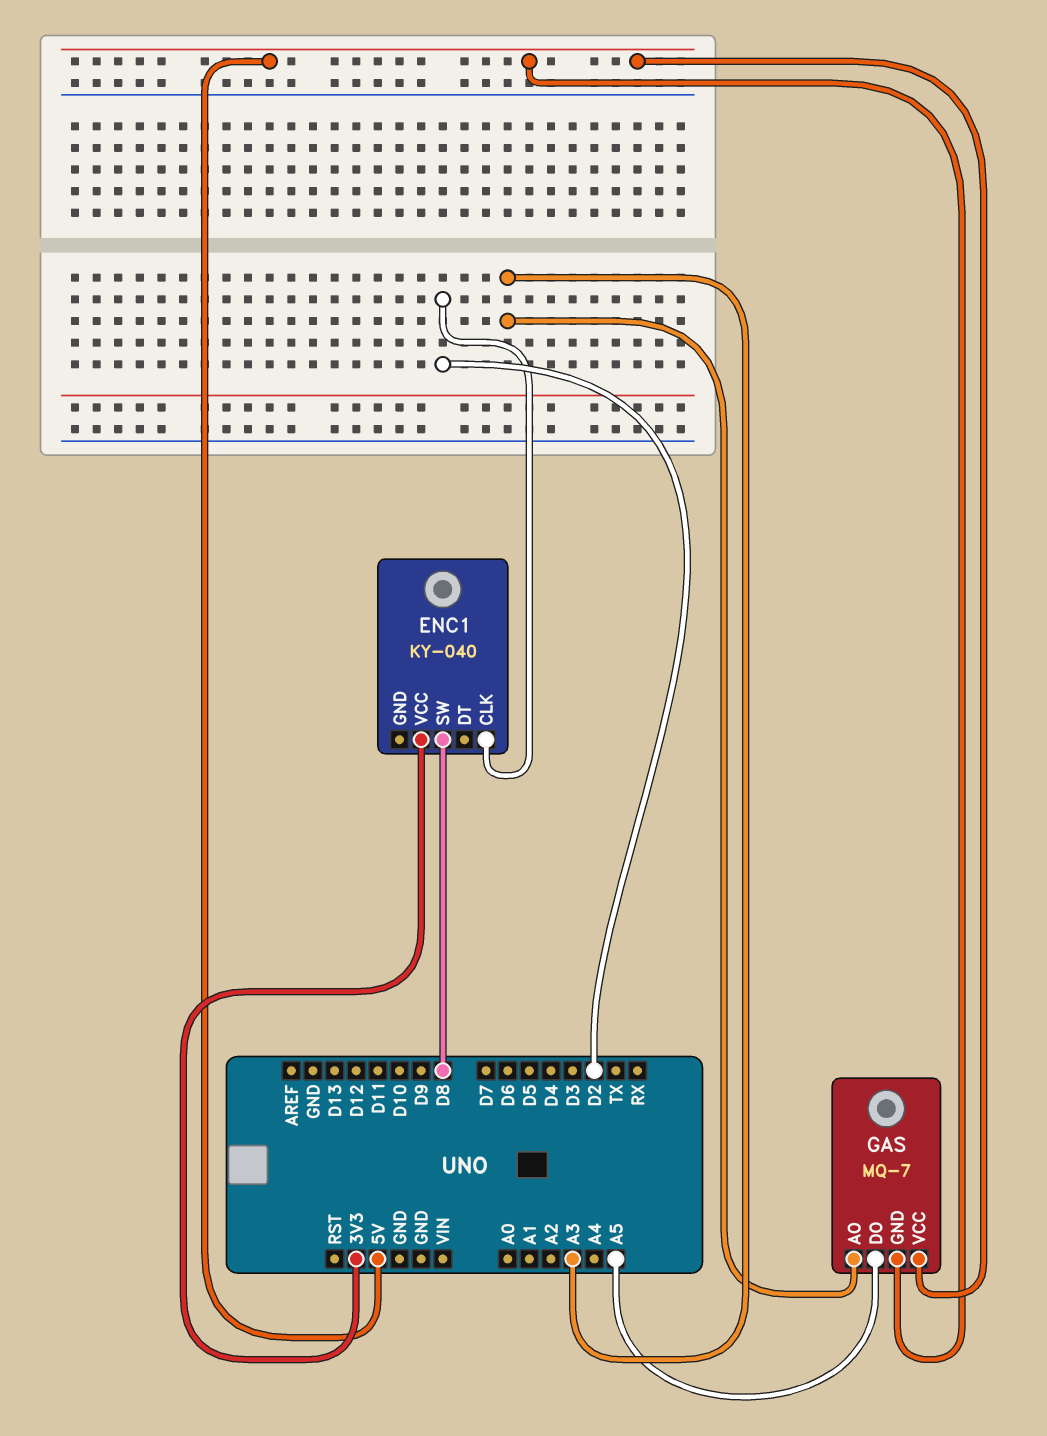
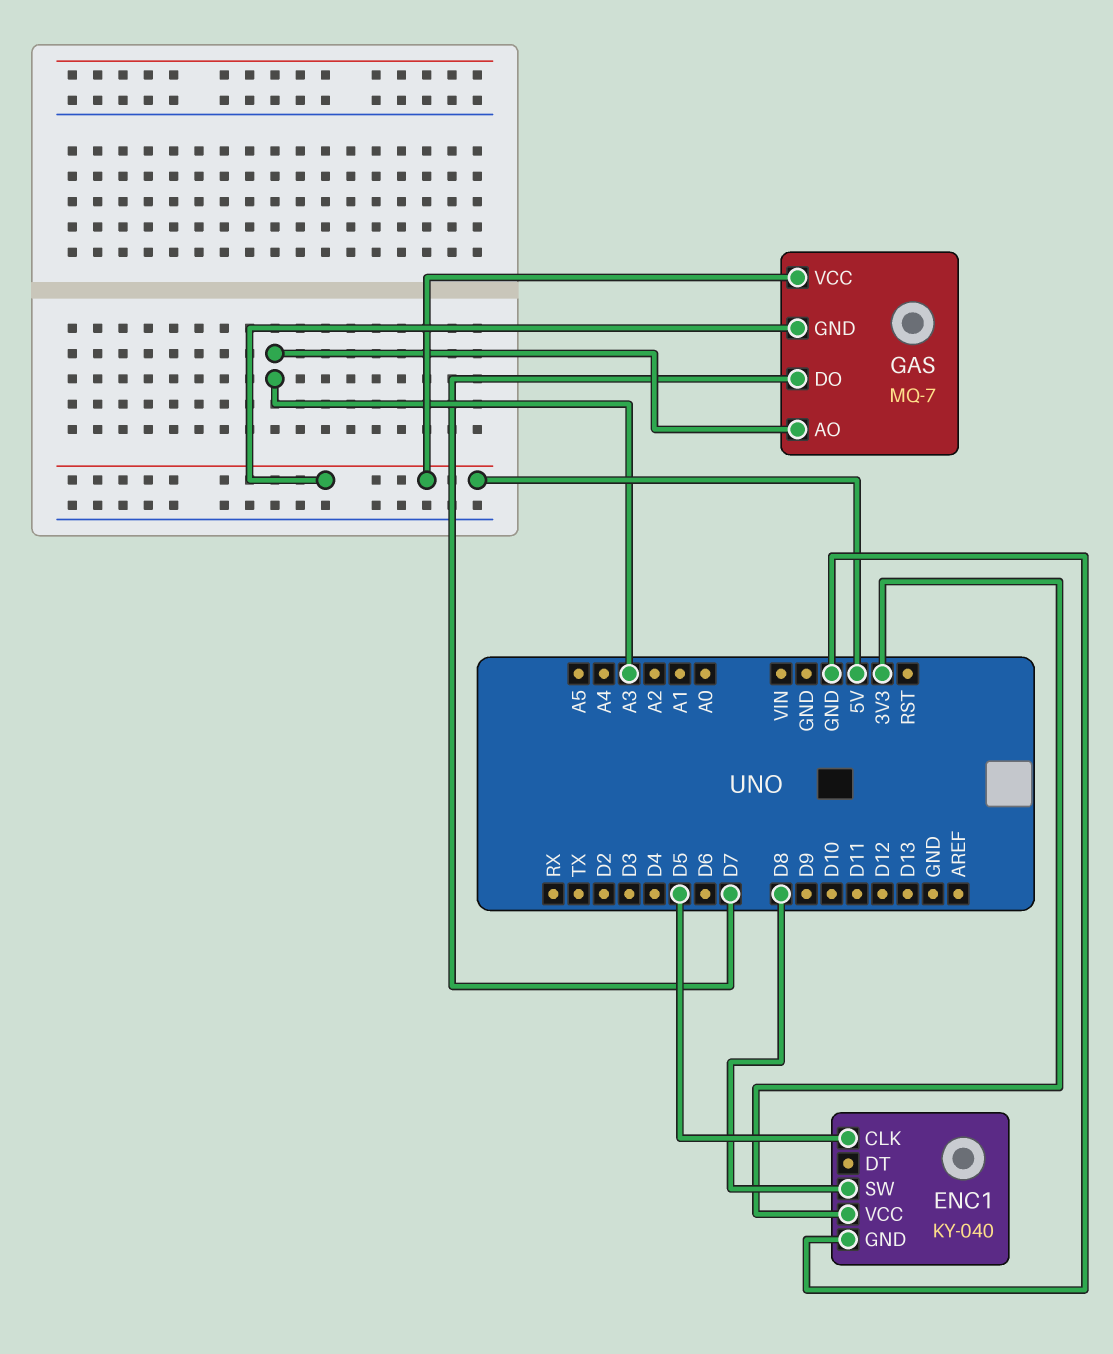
ENC1 pin CLK: D2 -> D5
ENC1 pin GND: none -> GND
GAS pin DO: A5 -> D7

